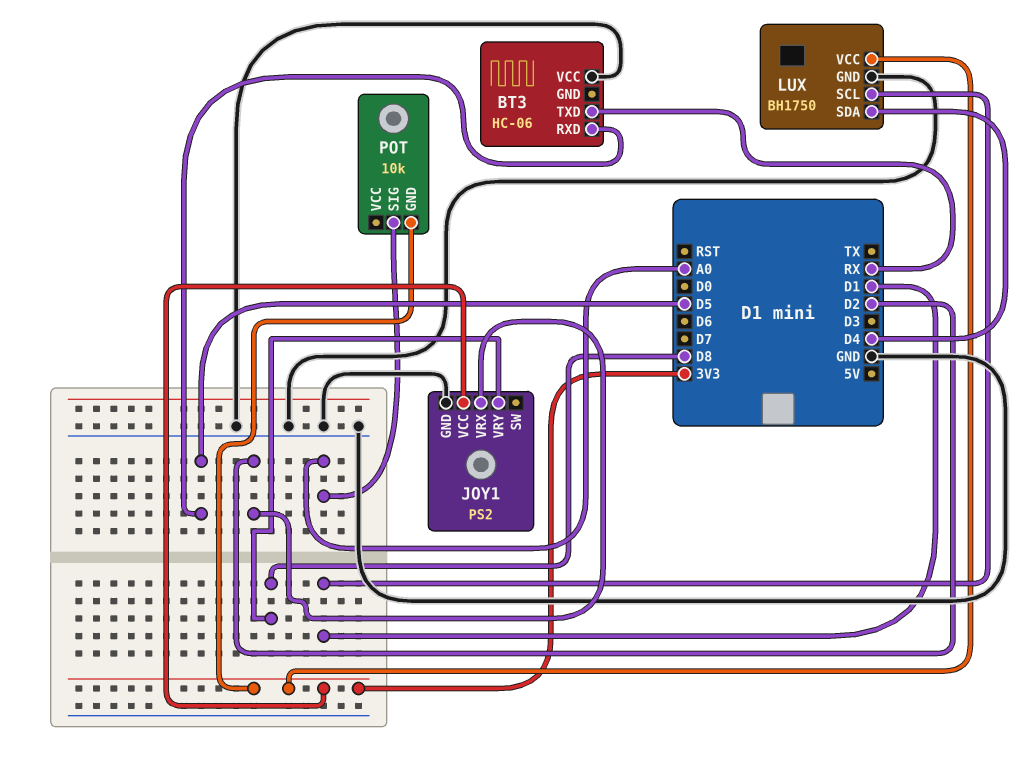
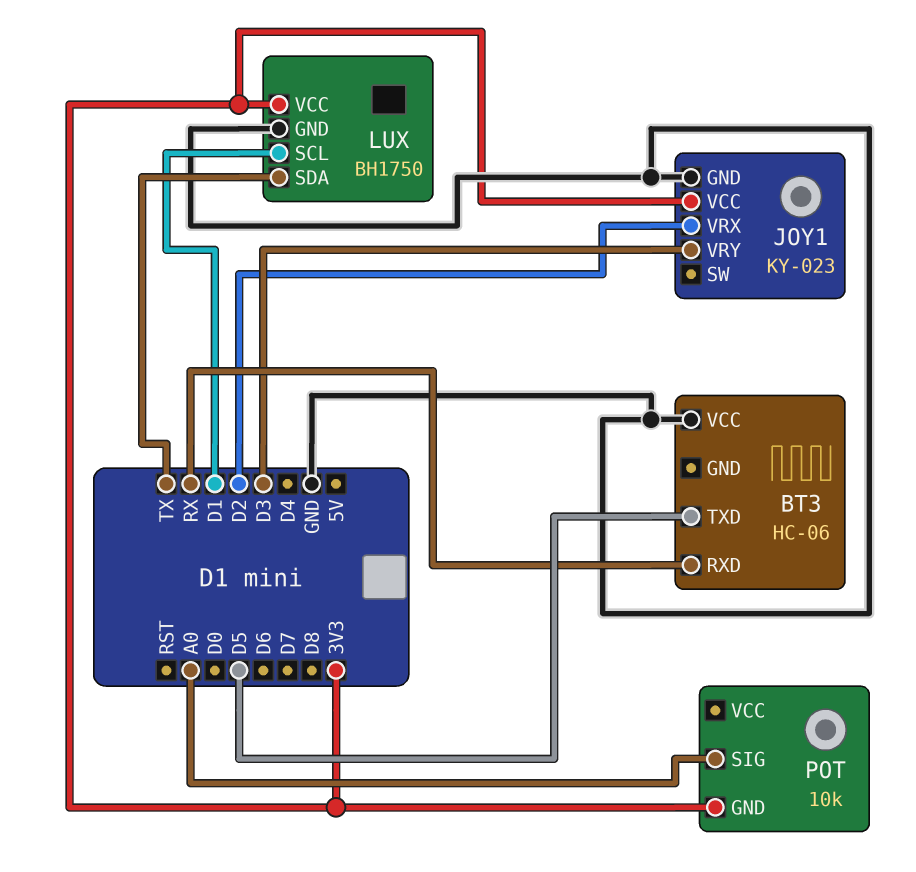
BT3 pin RXD: D5 -> RX
BT3 pin TXD: RX -> D5
JOY1: PS2 -> KY-023
JOY1 pin VRY: D8 -> D3
LUX pin SDA: D4 -> TX

